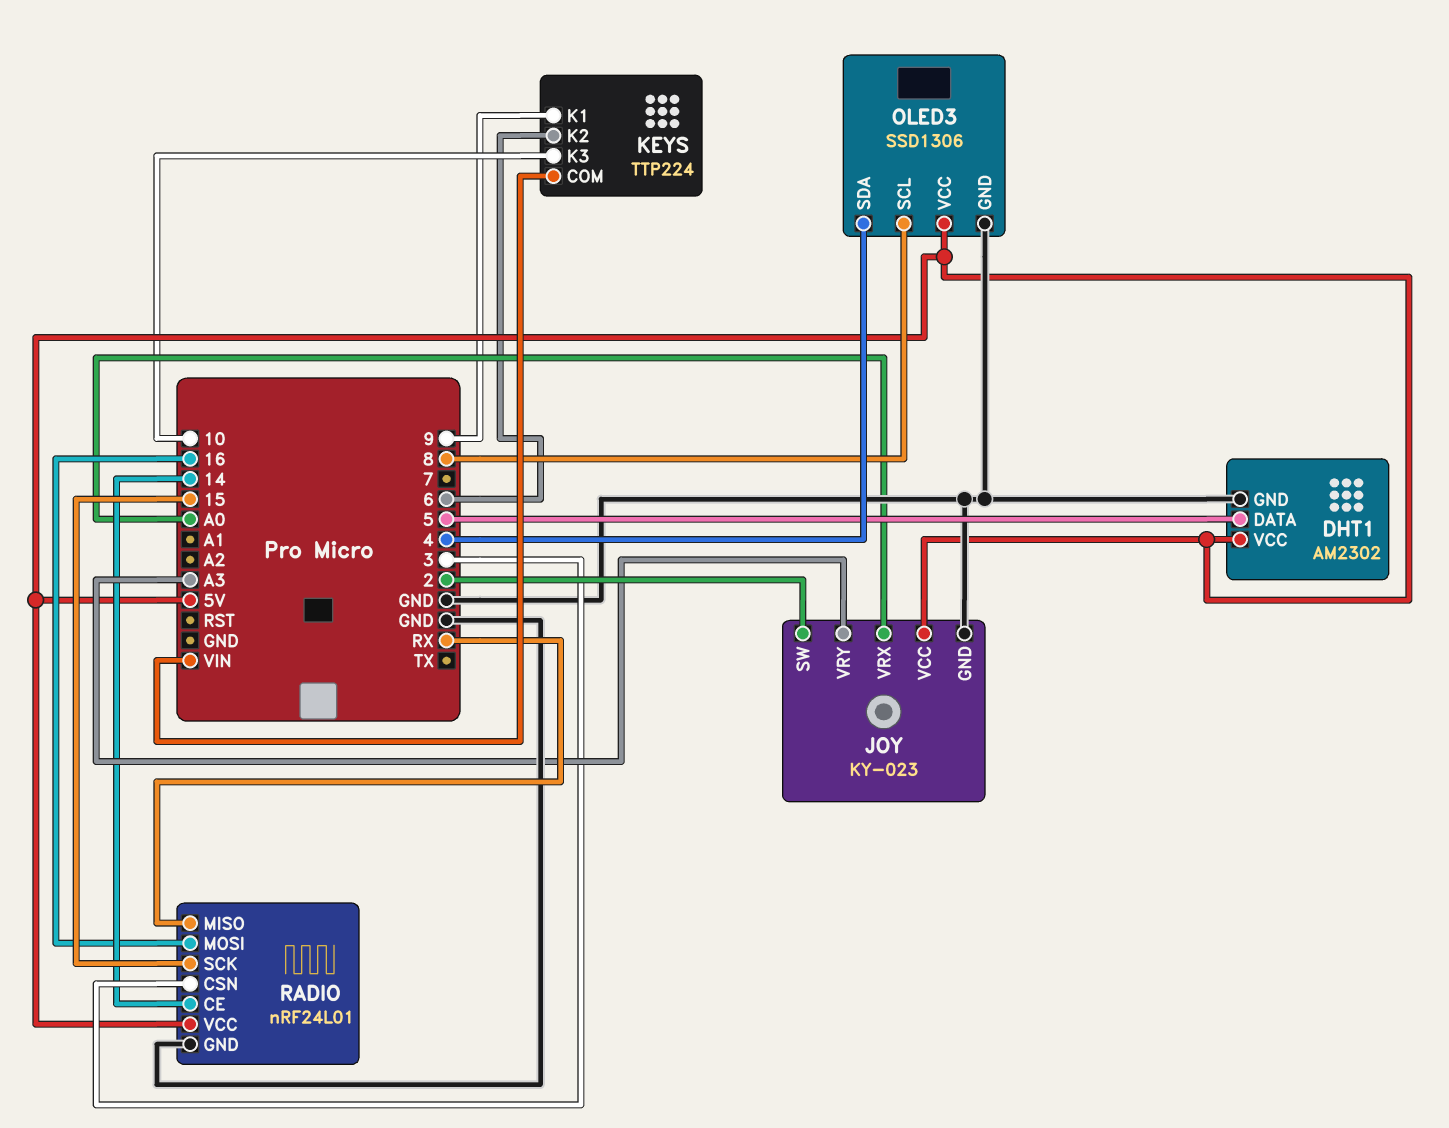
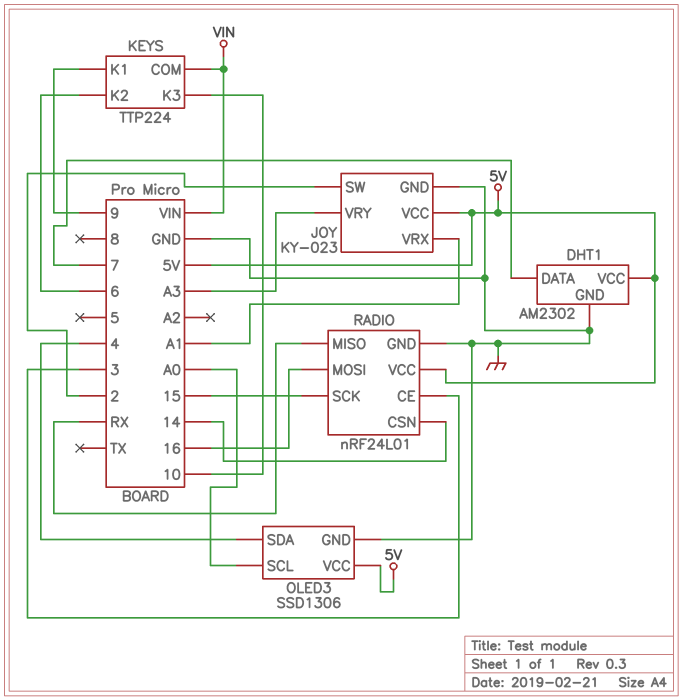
DHT1 pin DATA: 5 -> 7
JOY pin VRX: A0 -> A1
OLED3 pin SCL: 8 -> A0
RADIO pin CE: 14 -> 3
RADIO pin CSN: 3 -> 14

